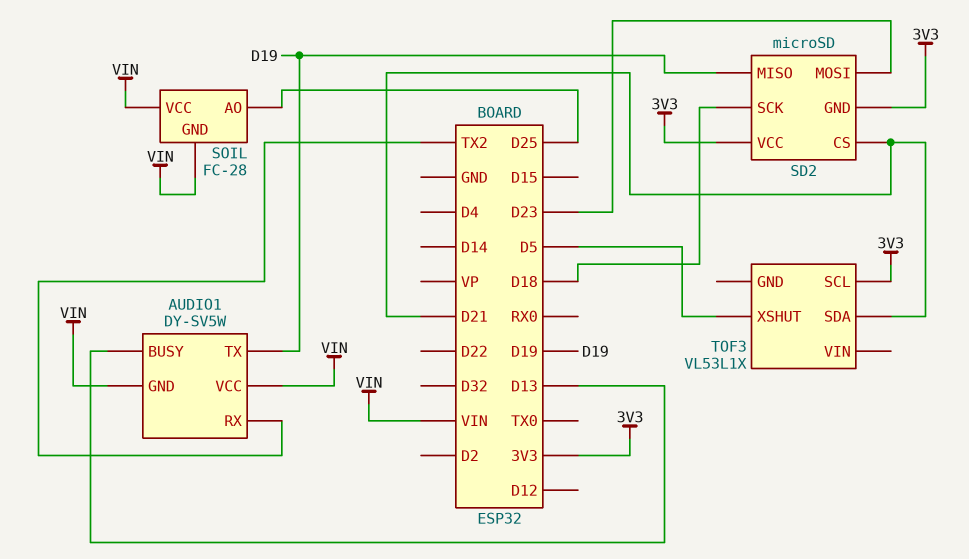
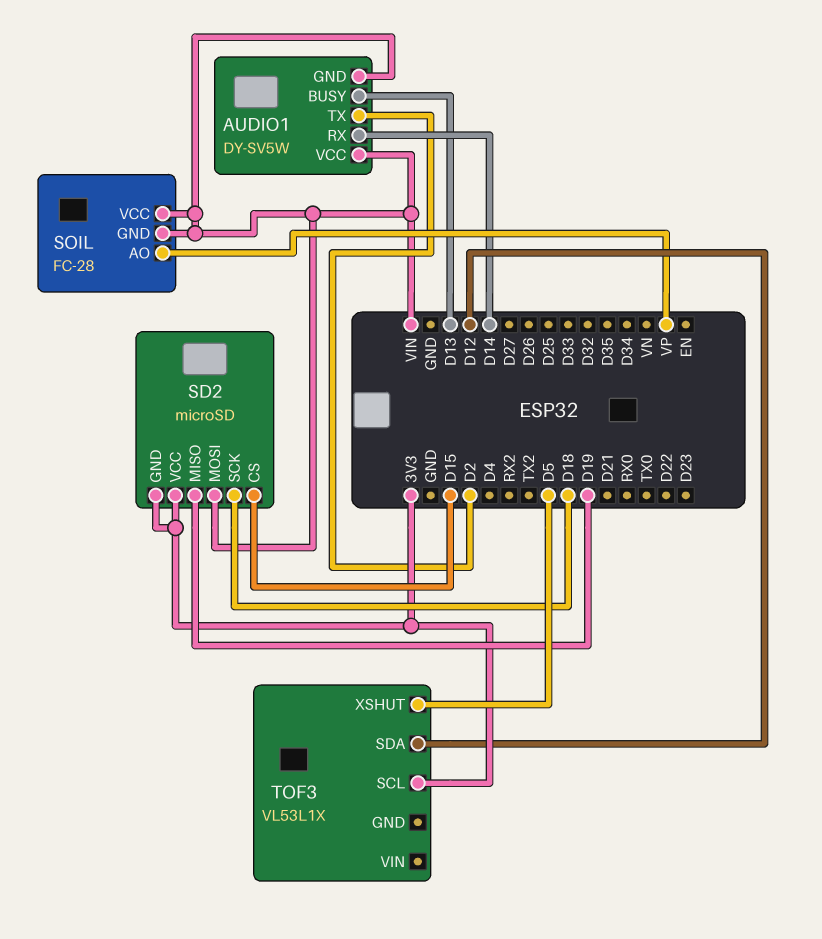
AUDIO1 pin RX: TX2 -> D14
AUDIO1 pin TX: D19 -> D2
SD2 pin CS: D21 -> D15
SD2 pin MOSI: D23 -> VIN
SOIL pin AO: D25 -> VP
TOF3 pin SDA: D21 -> D12

